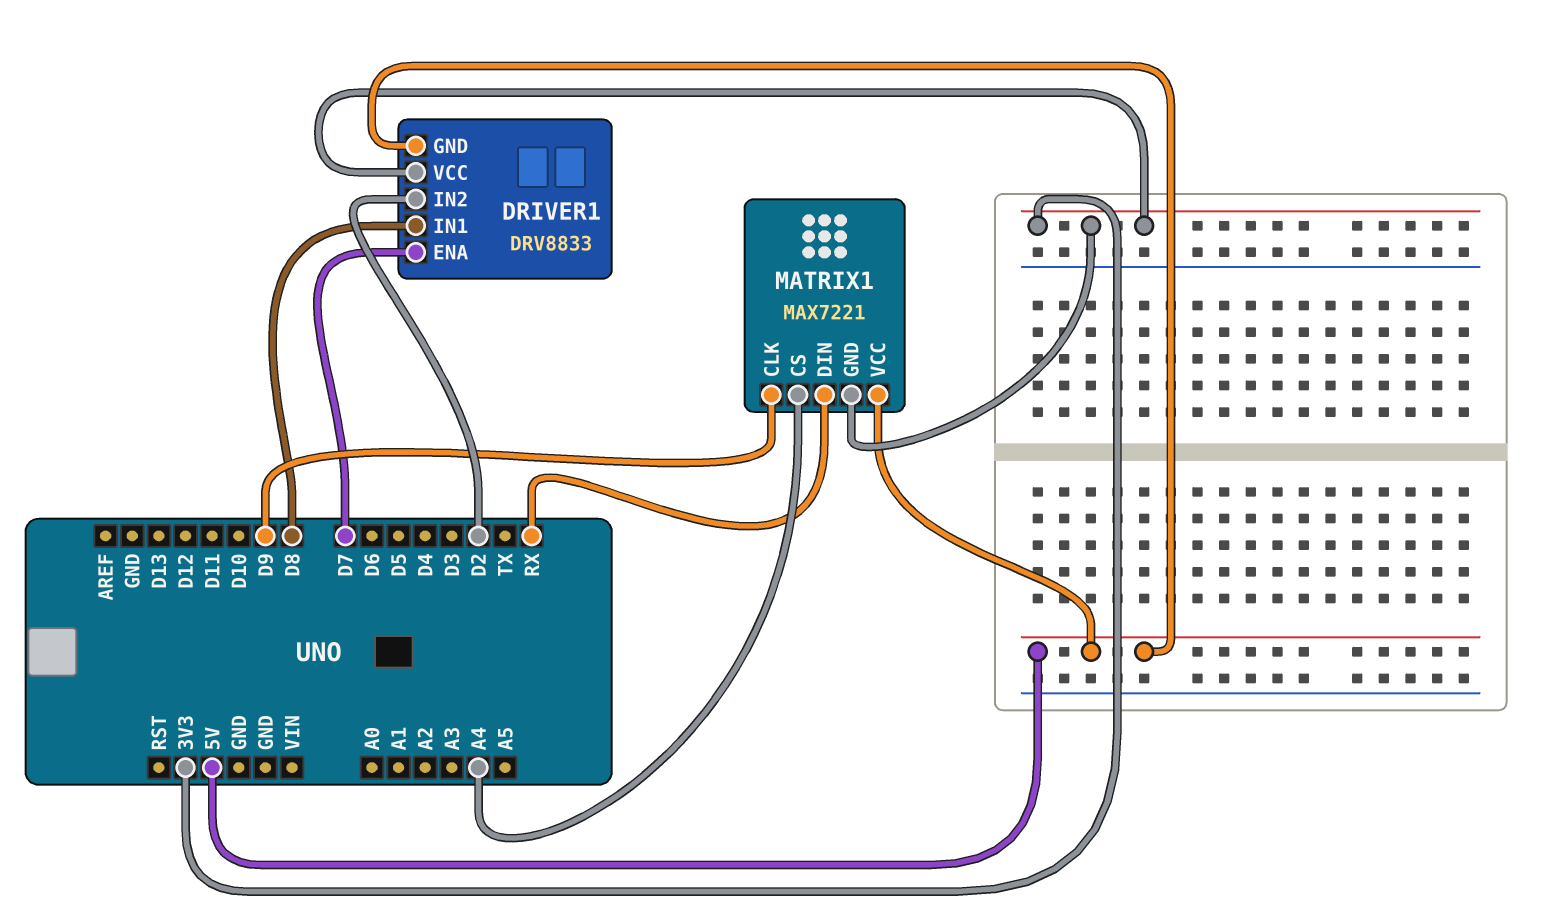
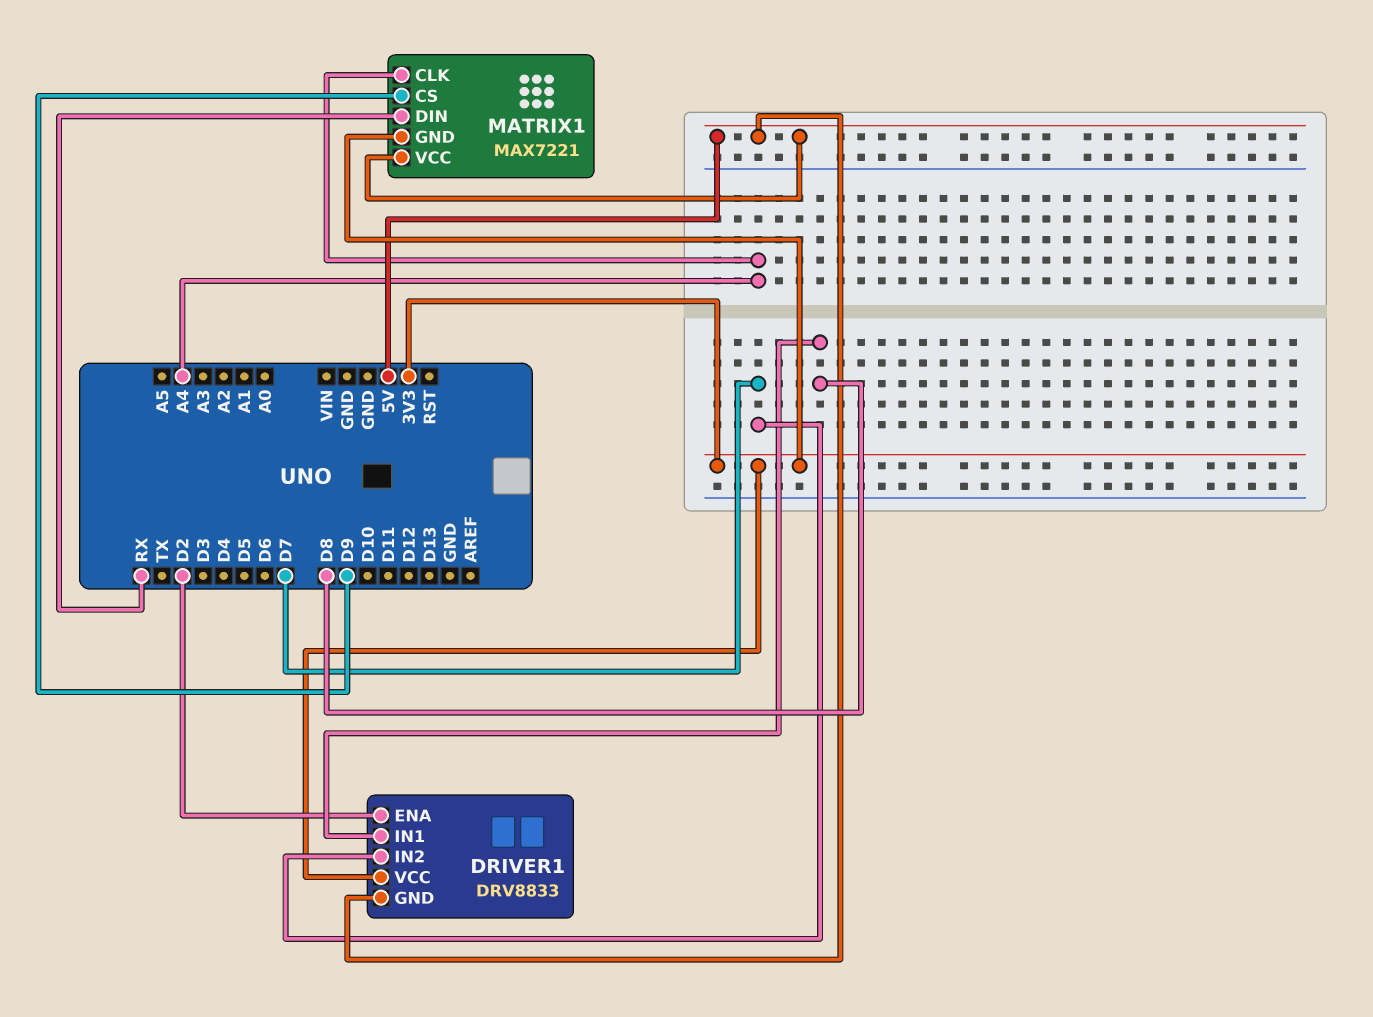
DRIVER1 pin ENA: D7 -> D2
DRIVER1 pin IN2: D2 -> D7
MATRIX1 pin CLK: D9 -> A4
MATRIX1 pin CS: A4 -> D9

